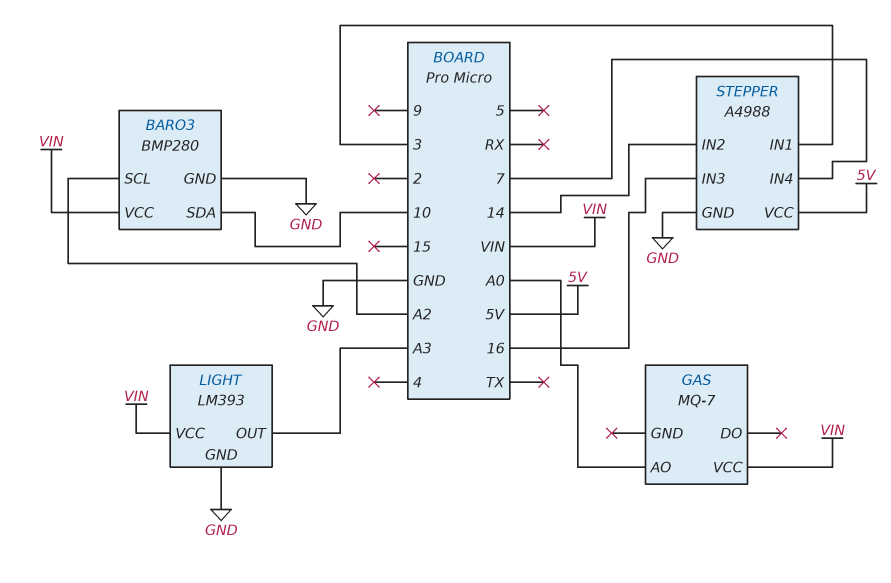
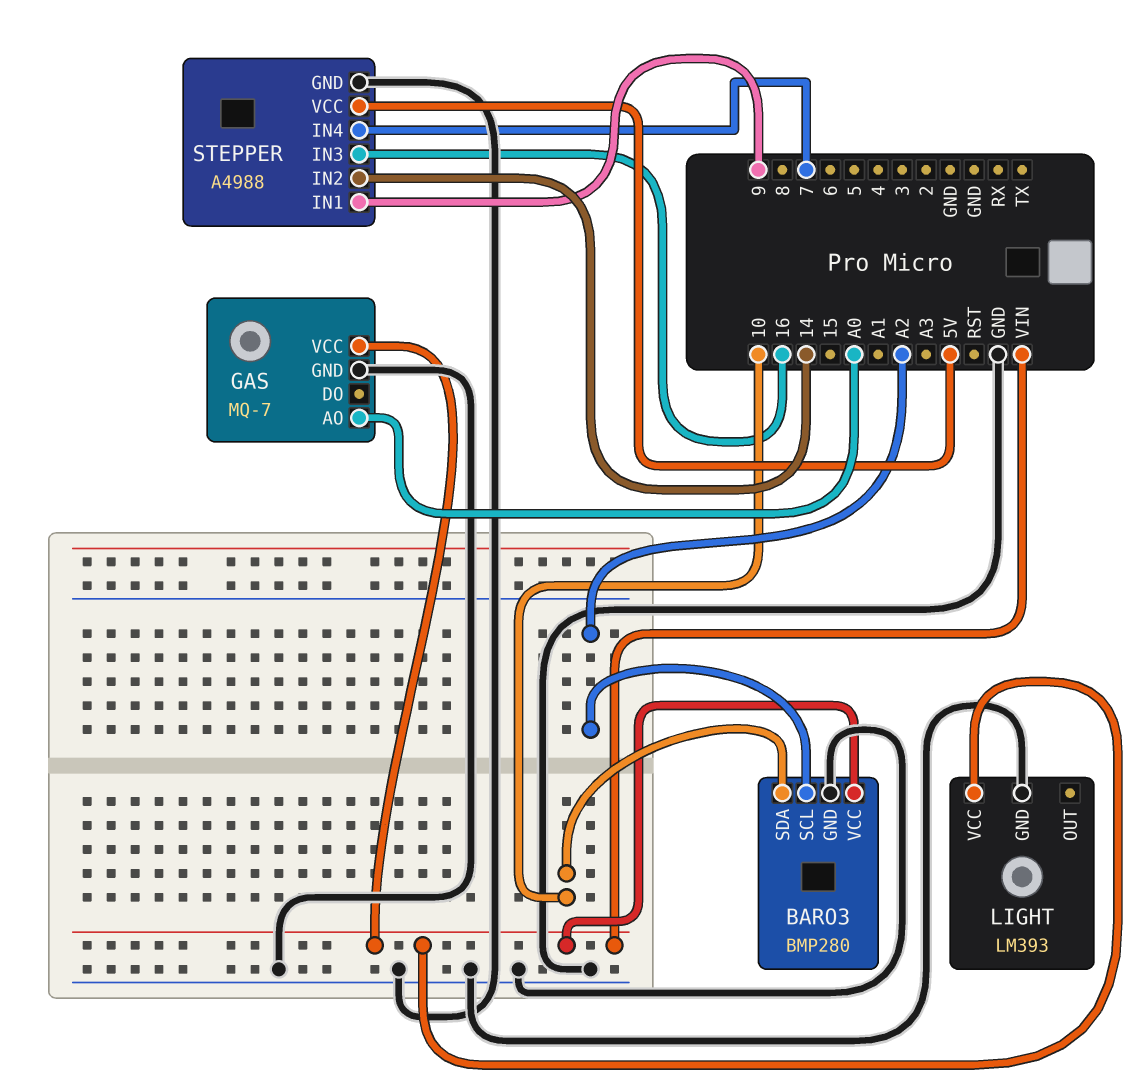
GAS pin GND: none -> GND
LIGHT pin OUT: A3 -> none
STEPPER pin IN1: 3 -> 9

